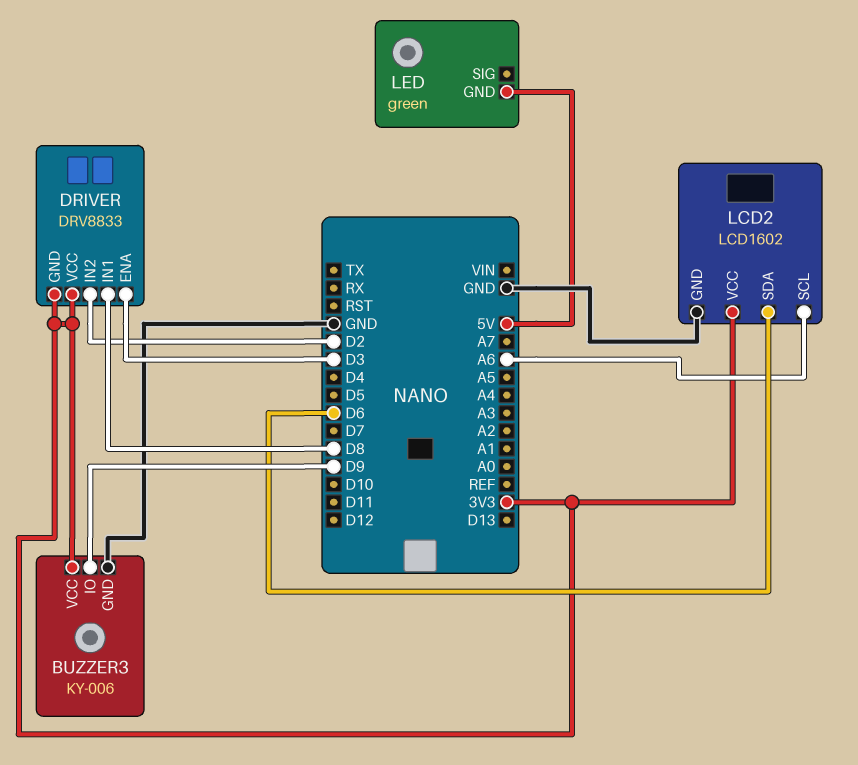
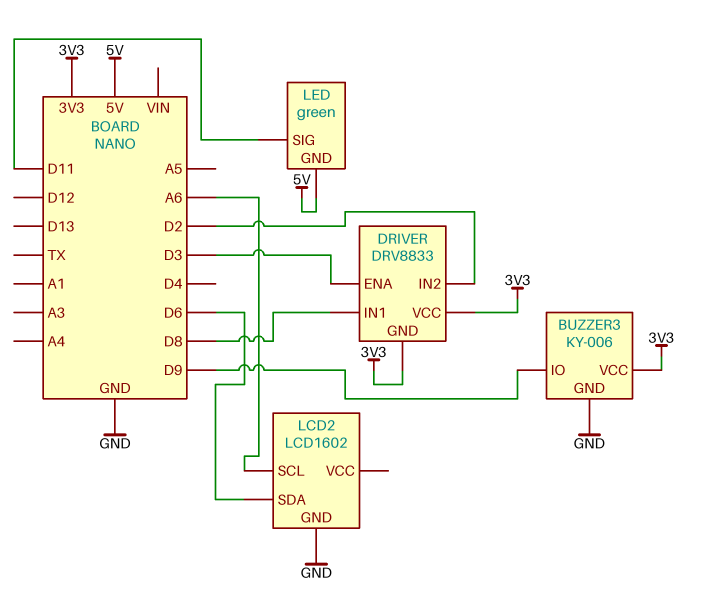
LCD2 pin VCC: 3V3 -> none
LED pin SIG: none -> D11

